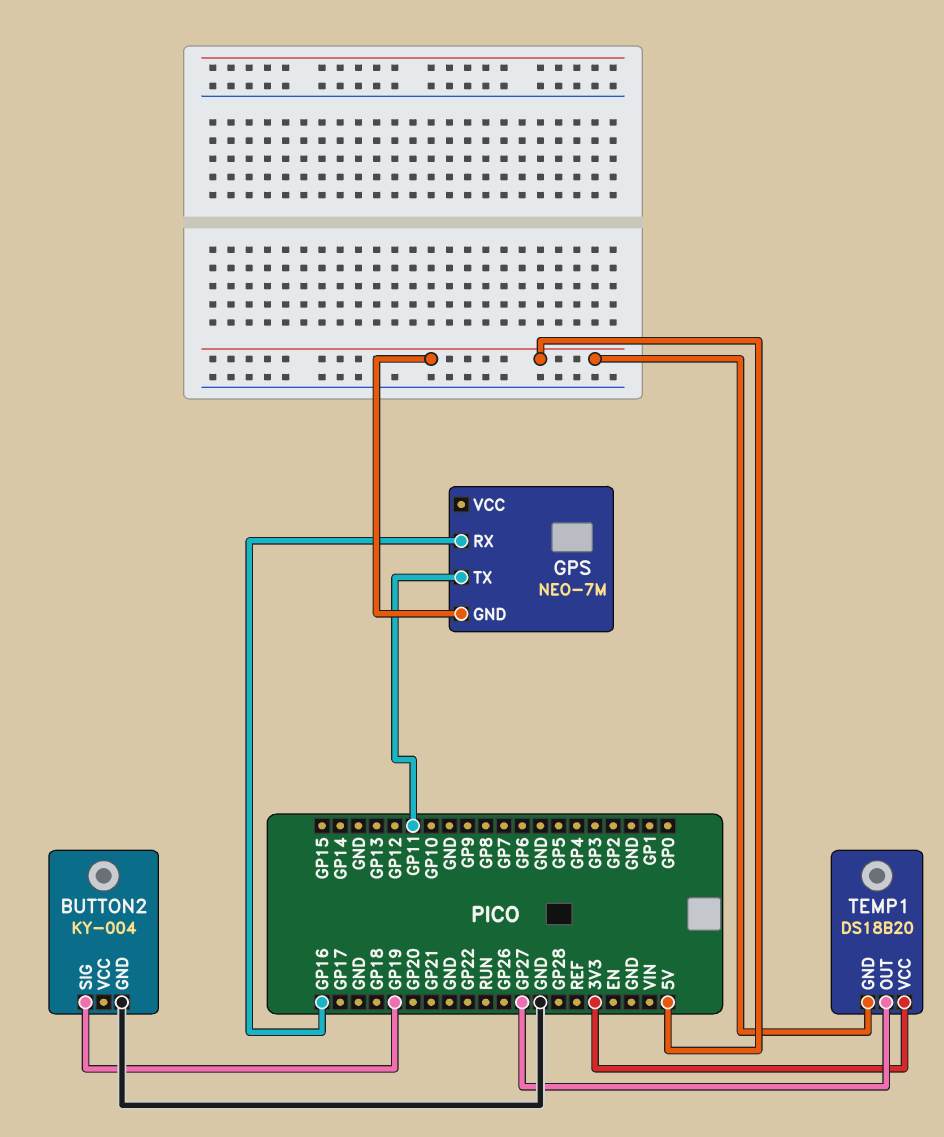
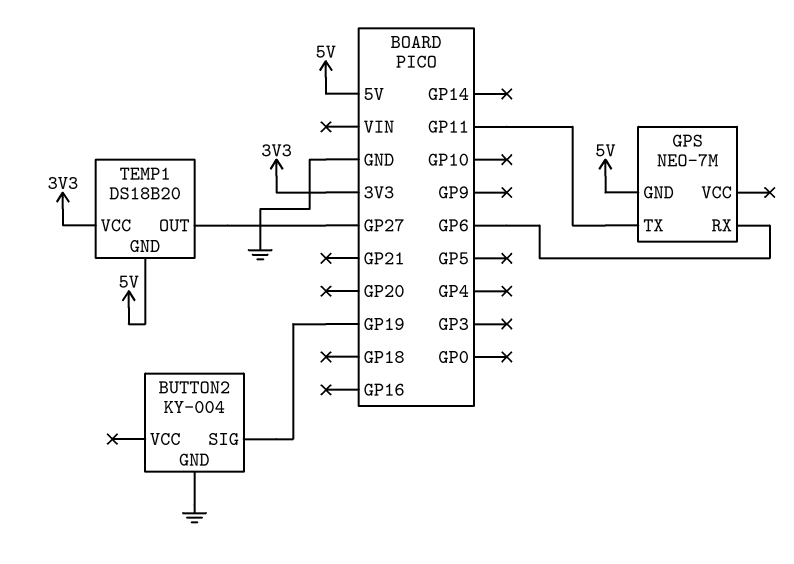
GPS pin RX: GP16 -> GP6

